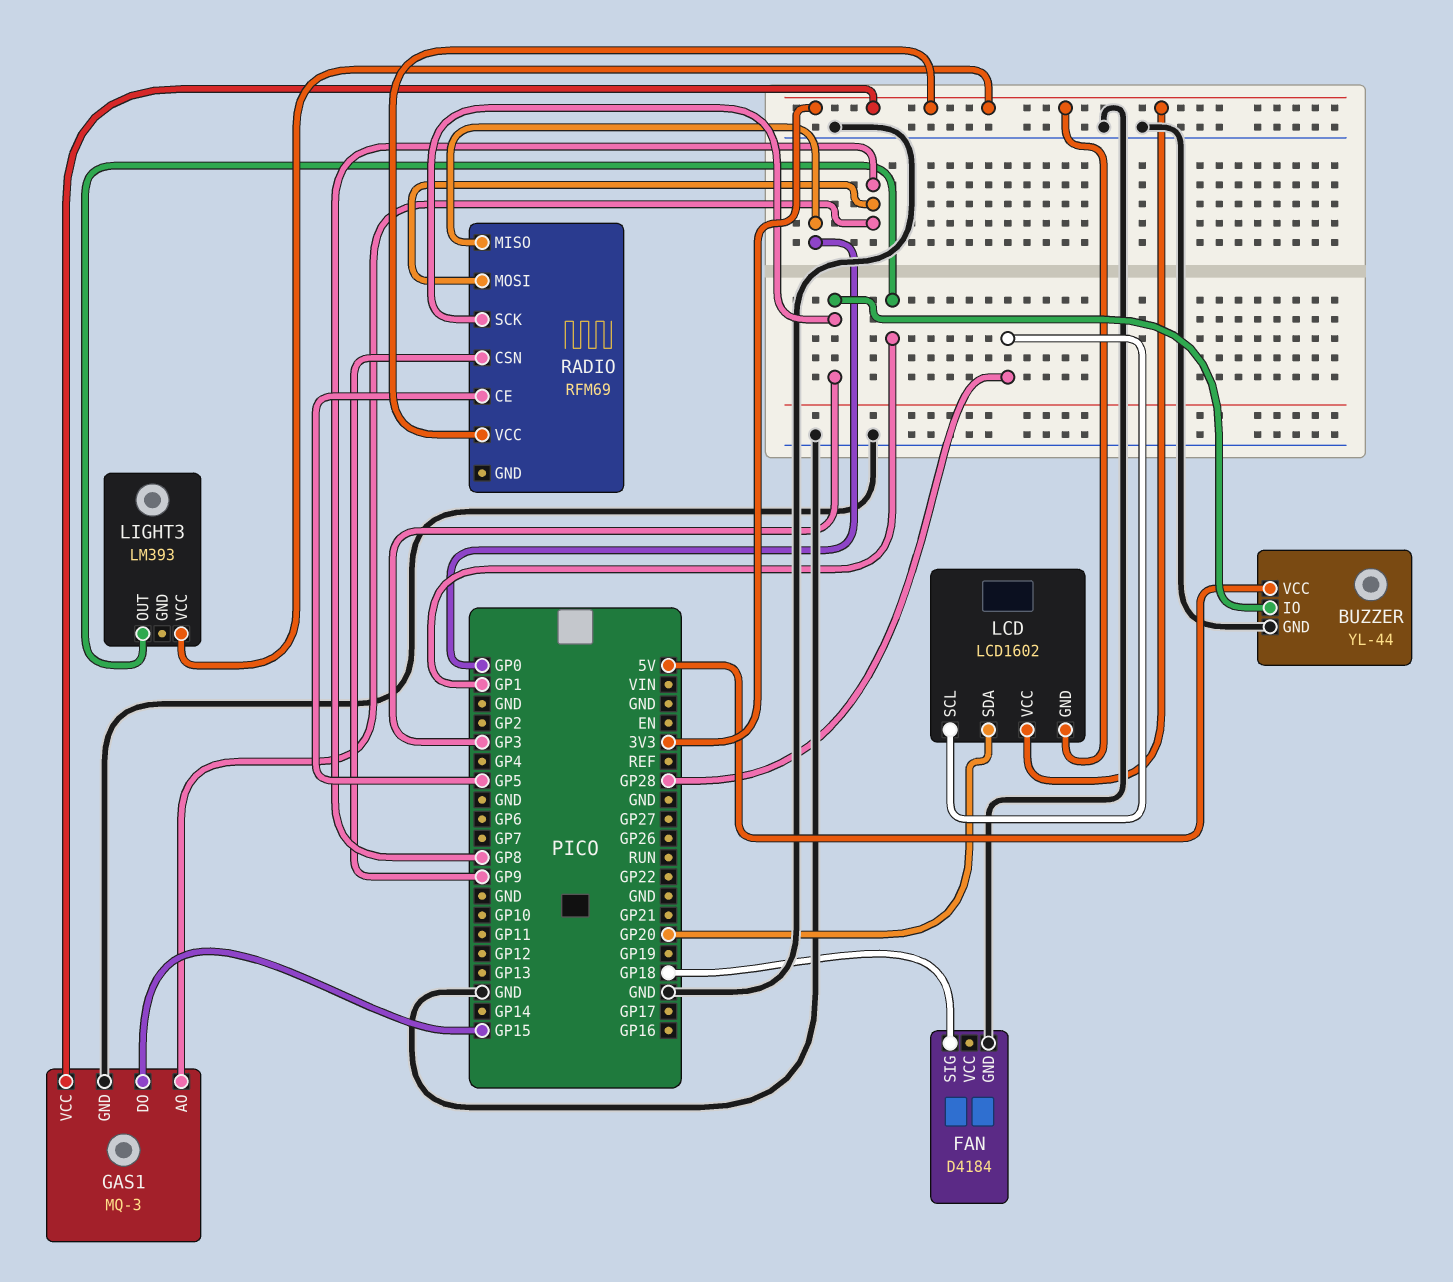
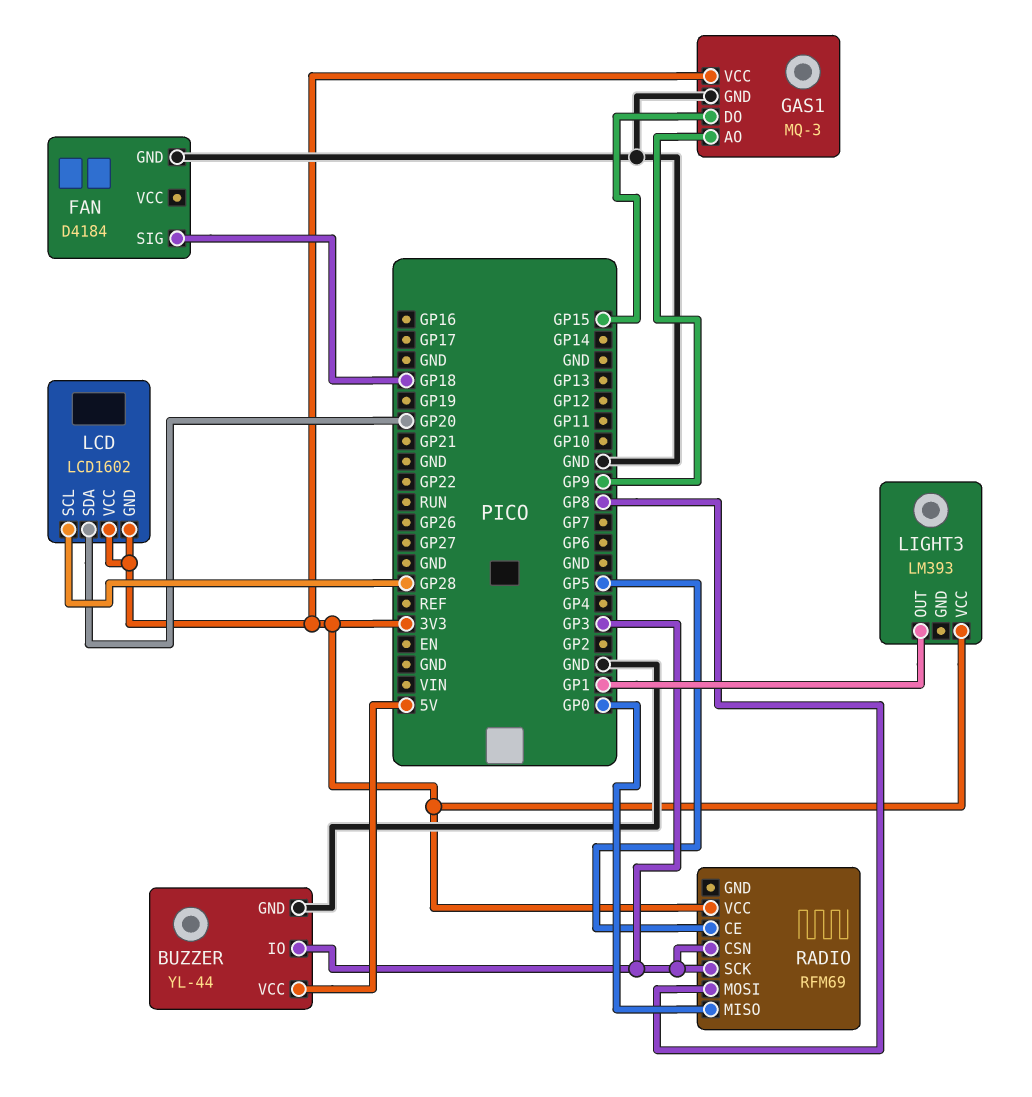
GAS1 pin AO: GP8 -> GP9
RADIO pin CSN: GP9 -> GP3

